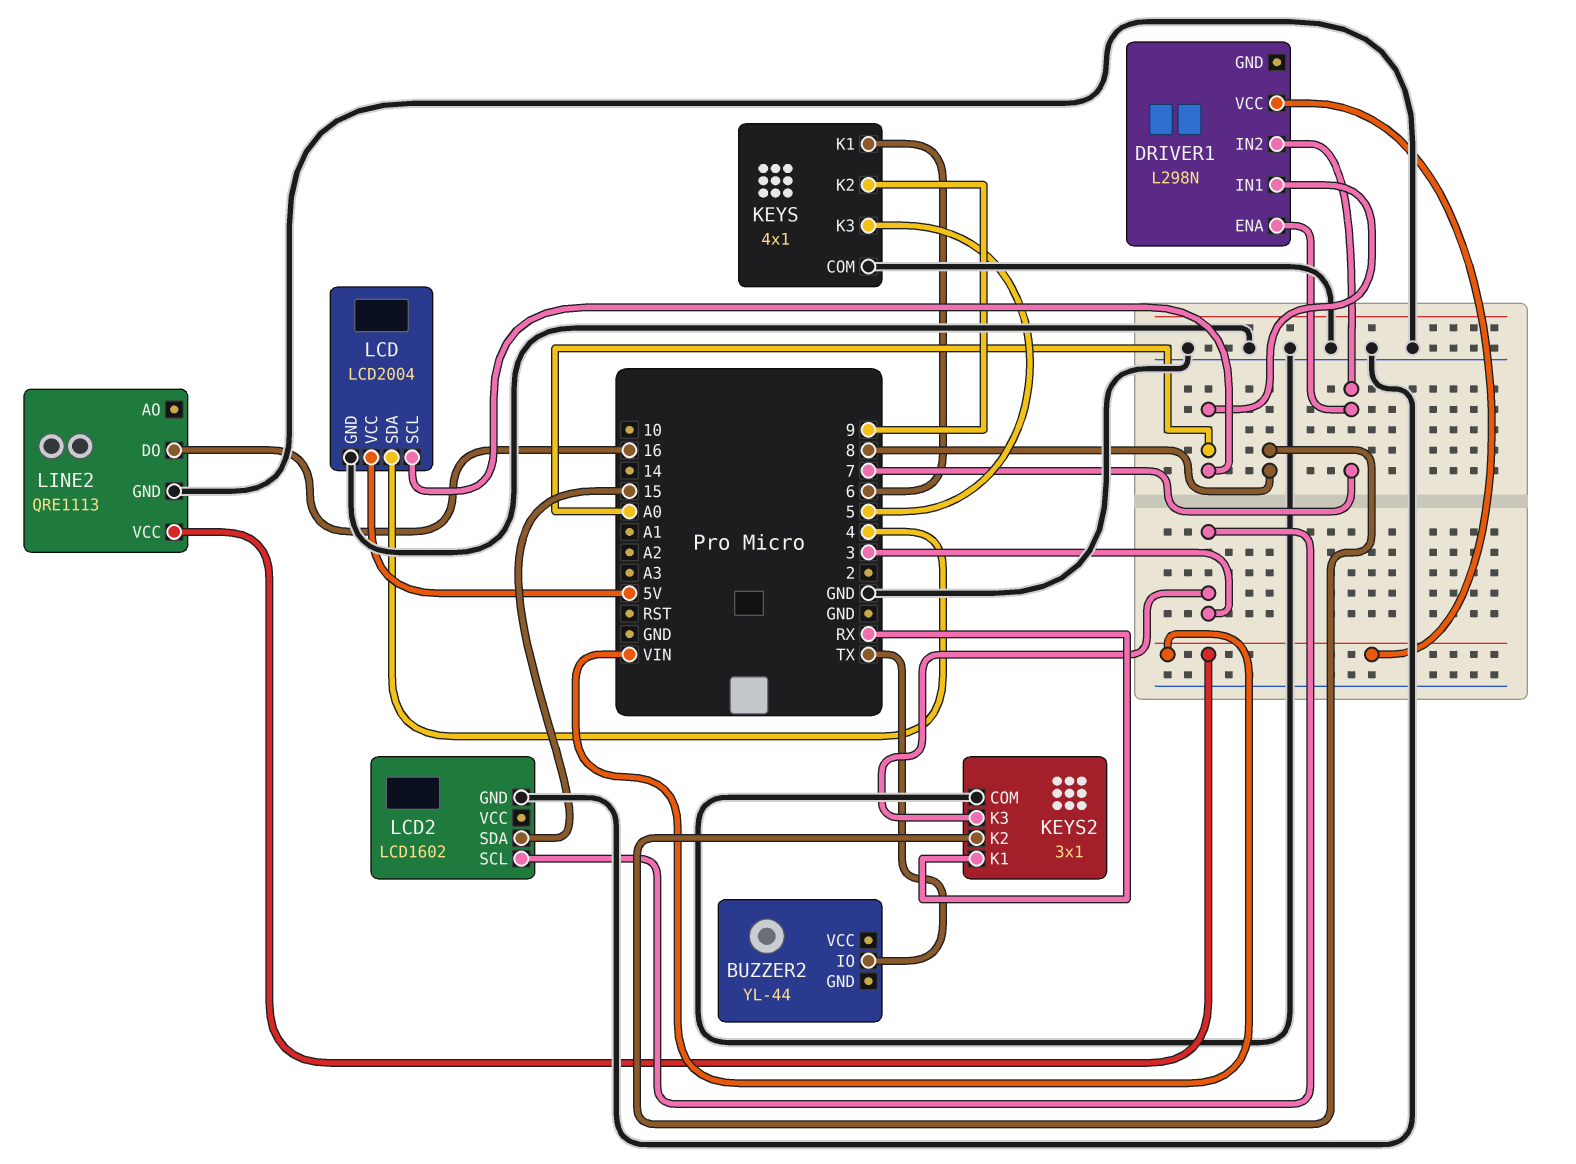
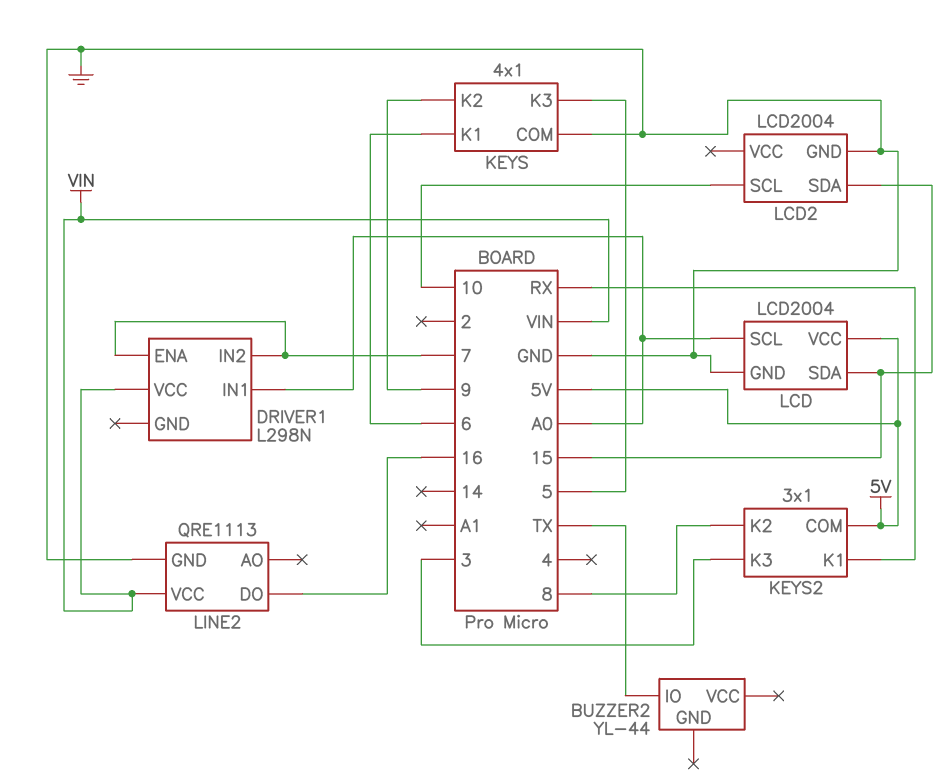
KEYS2 pin COM: GND -> 5V
LCD pin SDA: 4 -> 15
LCD2: LCD1602 -> LCD2004
LCD2 pin SCL: 3 -> 10

